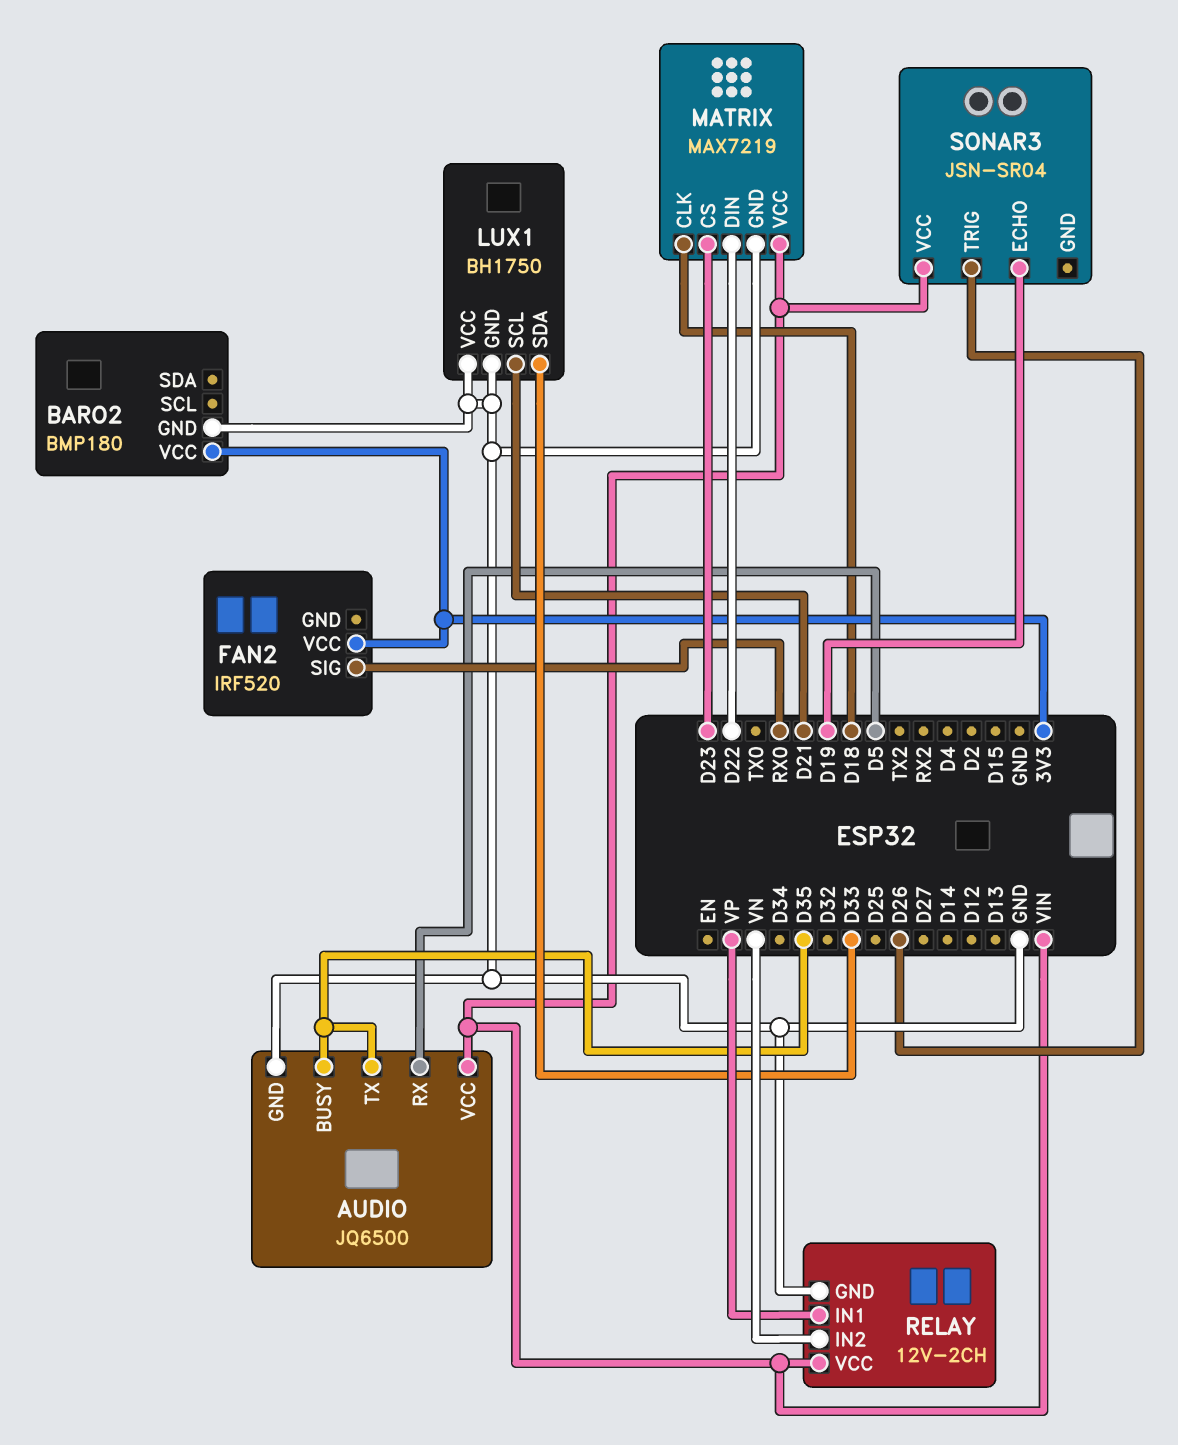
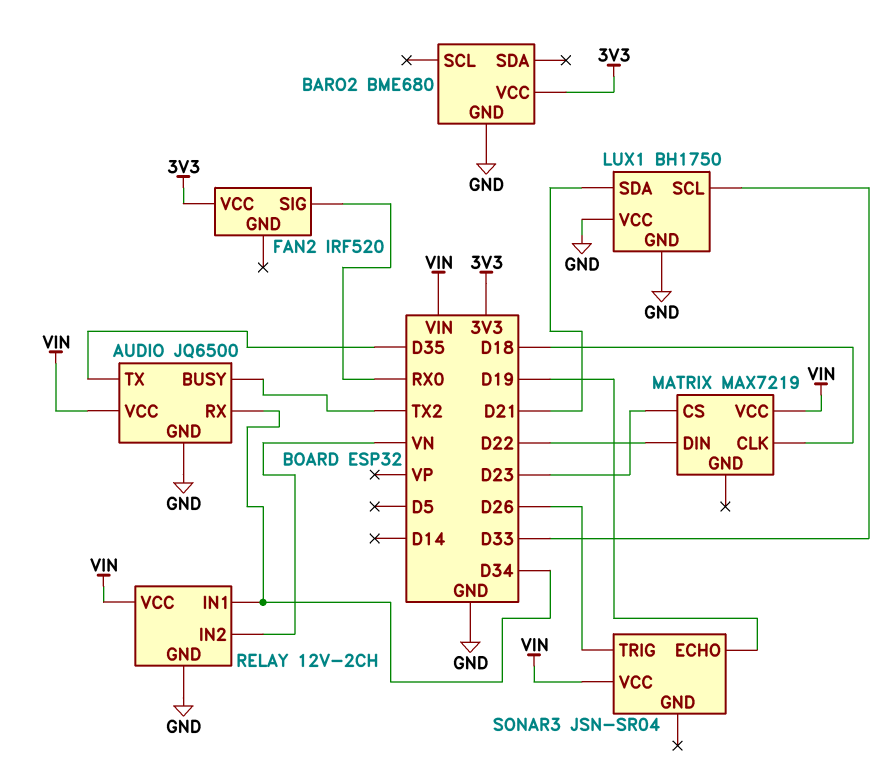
AUDIO pin BUSY: D35 -> TX2
AUDIO pin RX: D5 -> D34
BARO2: BMP180 -> BME680
LUX1 pin SCL: D21 -> D33
LUX1 pin SDA: D33 -> D21
MATRIX pin GND: GND -> none
RELAY pin IN1: VP -> D34

